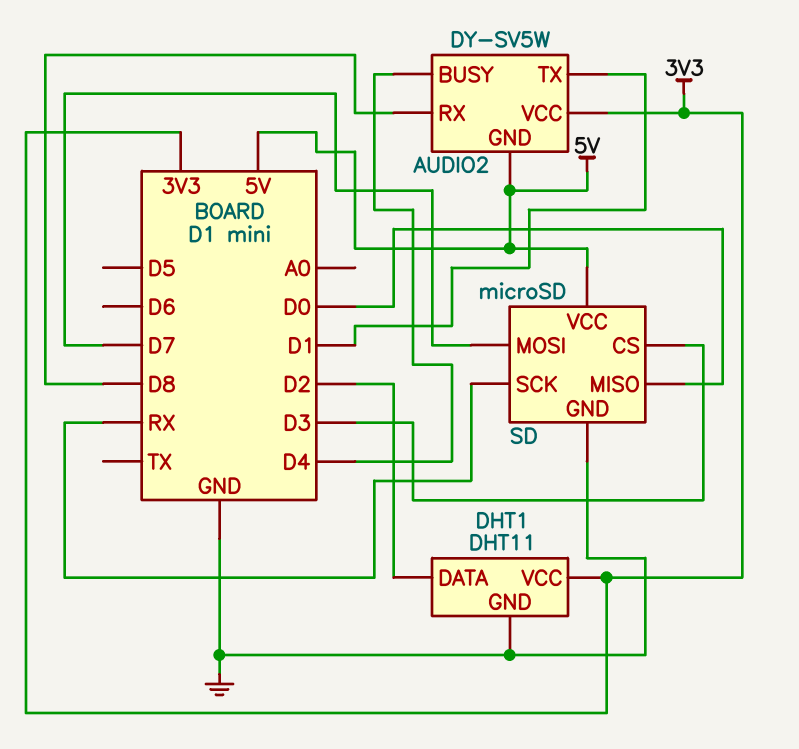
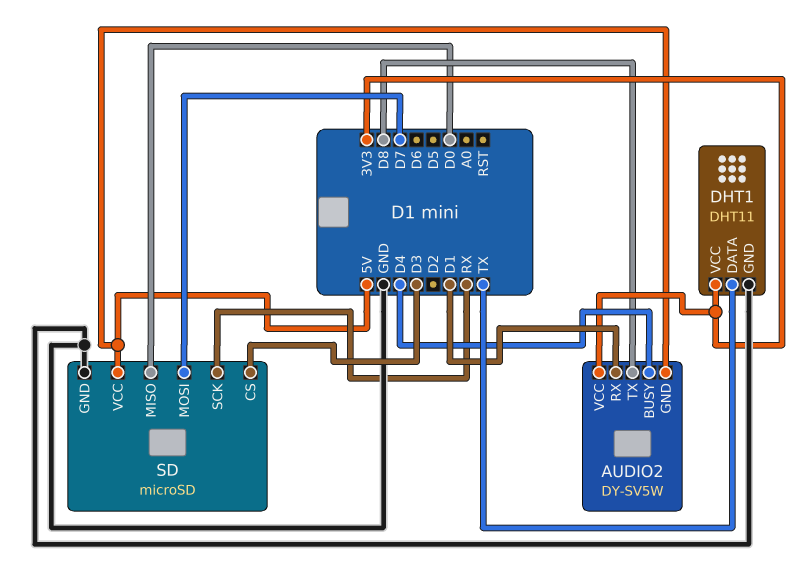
AUDIO2 pin RX: D8 -> D1
AUDIO2 pin TX: D1 -> D8
DHT1 pin DATA: D2 -> TX

